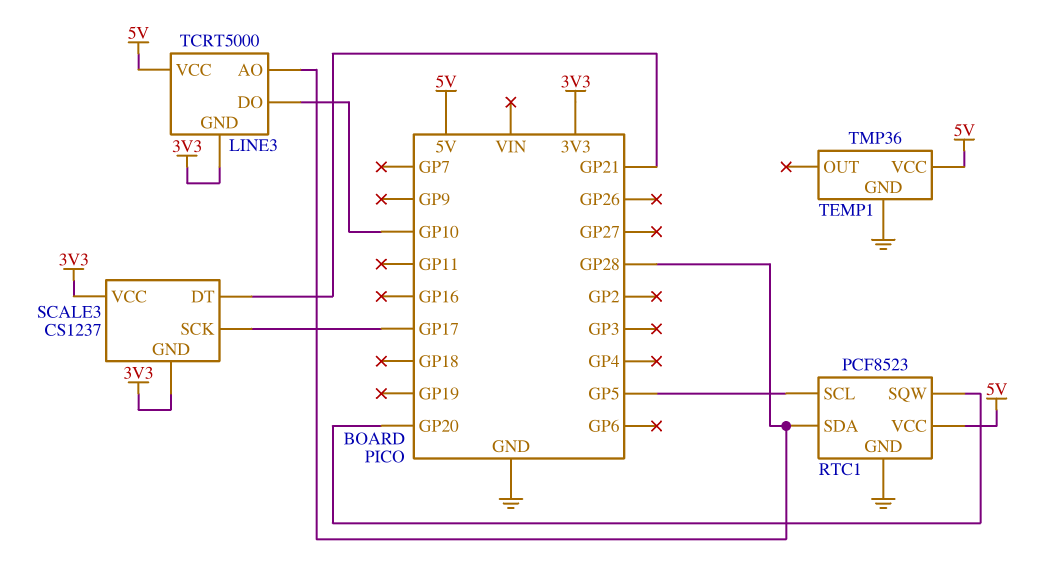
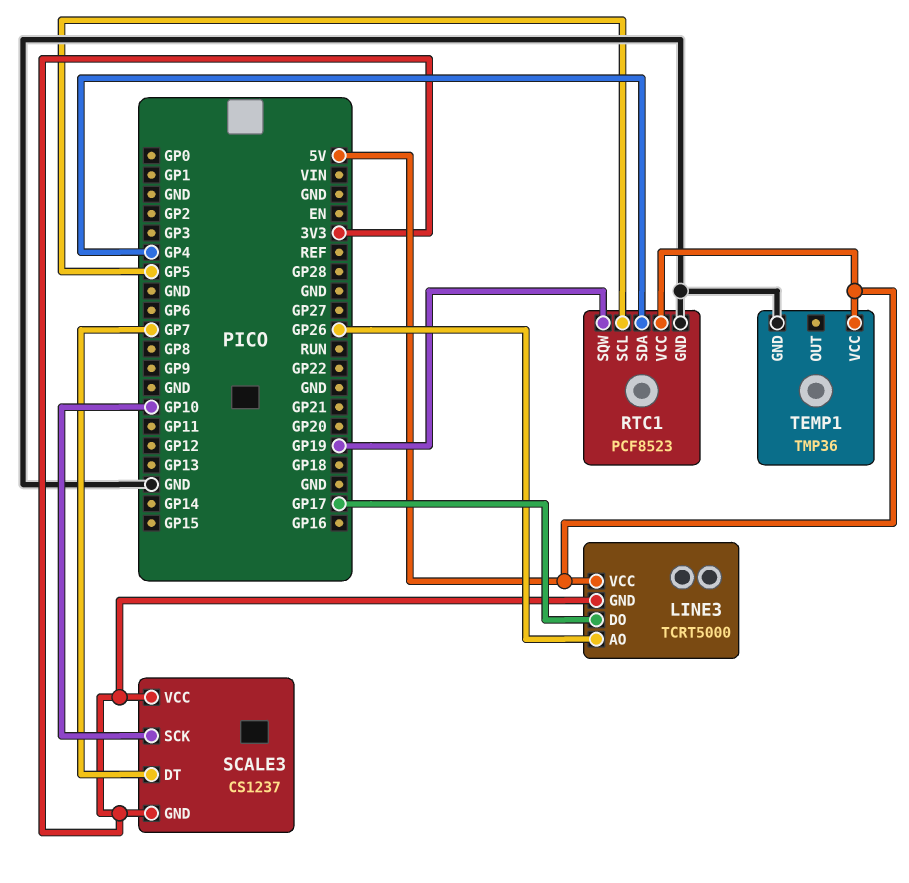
LINE3 pin AO: GP28 -> GP26
LINE3 pin DO: GP10 -> GP17
RTC1 pin SDA: GP28 -> GP4
RTC1 pin SQW: GP20 -> GP19
SCALE3 pin DT: GP21 -> GP7
SCALE3 pin SCK: GP17 -> GP10

